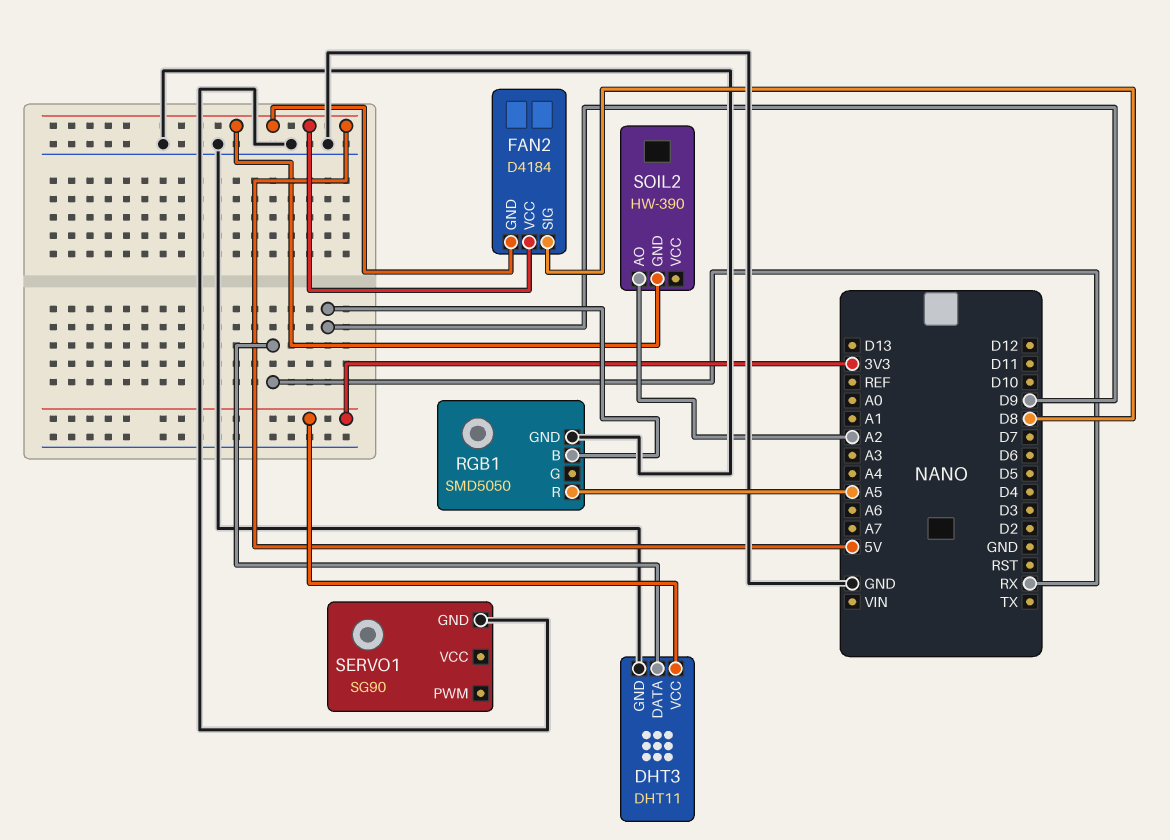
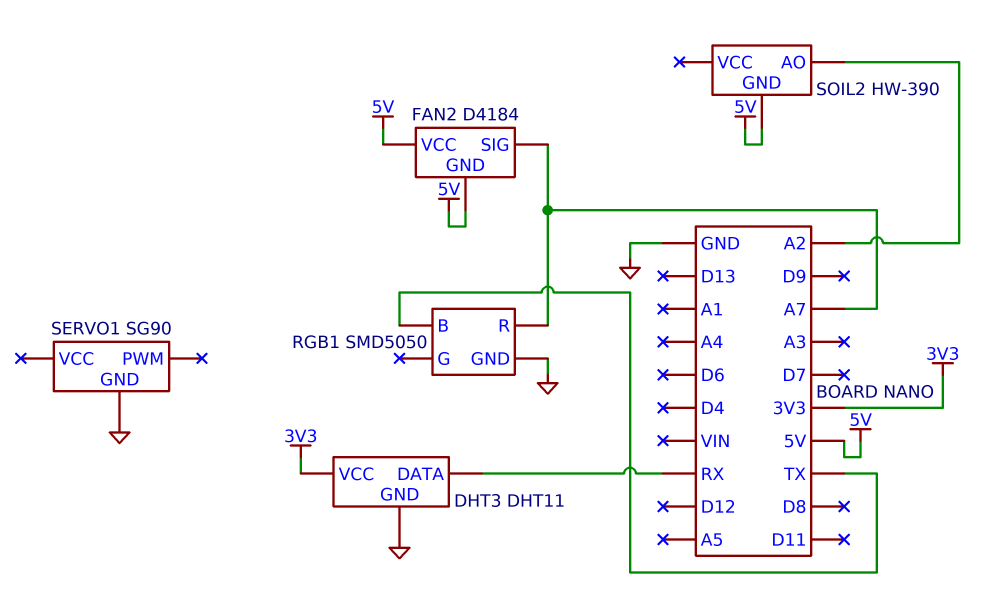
FAN2 pin SIG: D8 -> A7
RGB1 pin B: D9 -> TX
RGB1 pin R: A5 -> A7

